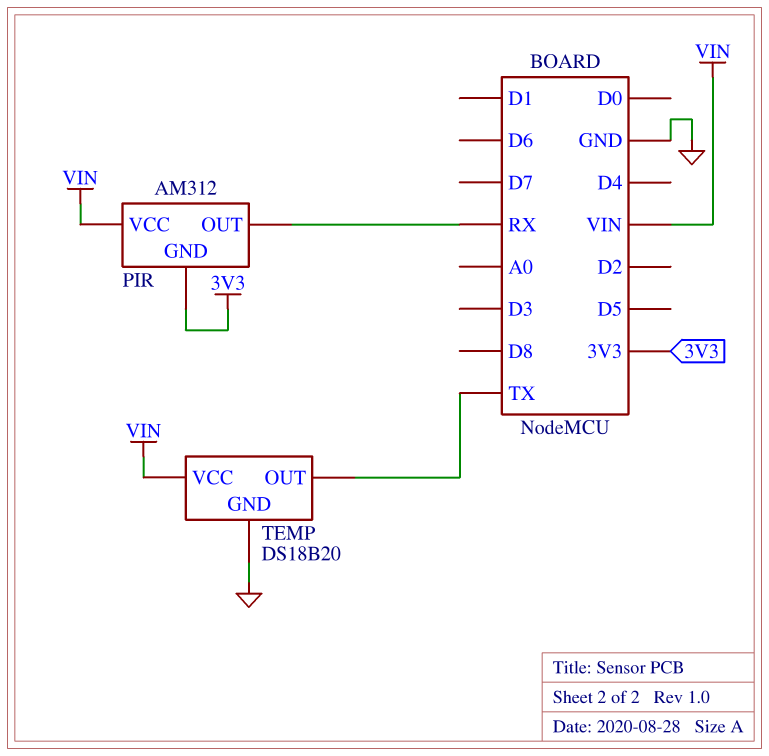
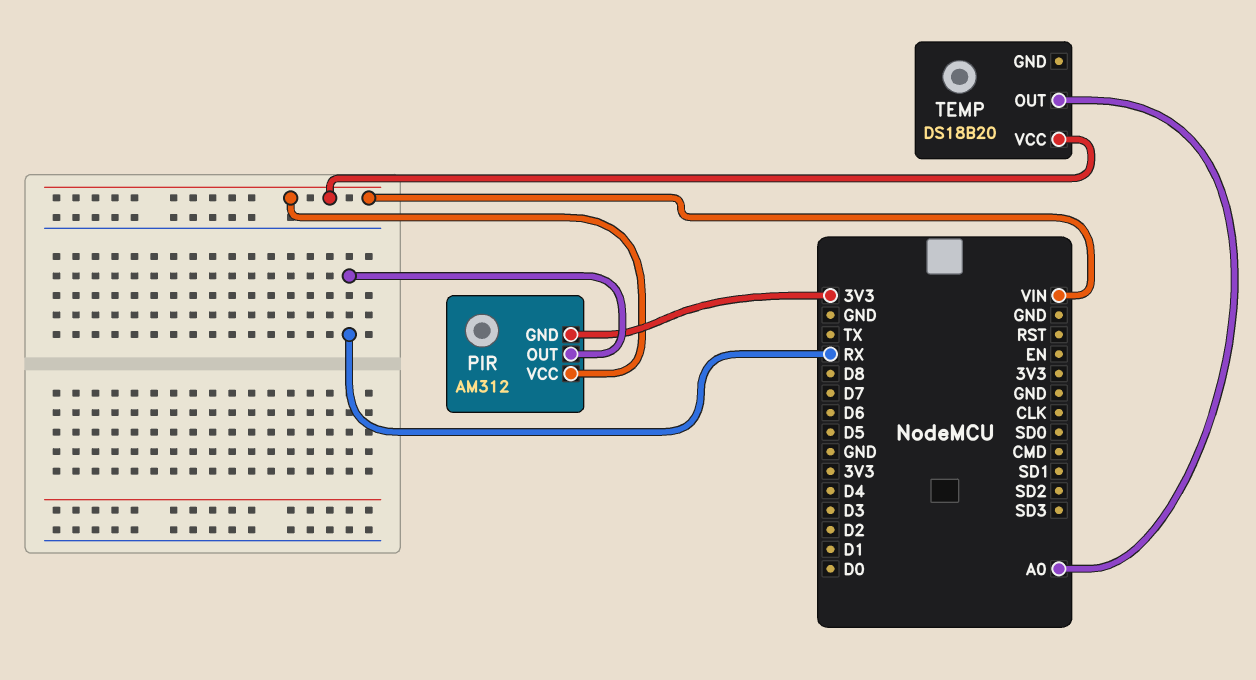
TEMP pin GND: GND -> none
TEMP pin OUT: TX -> A0

